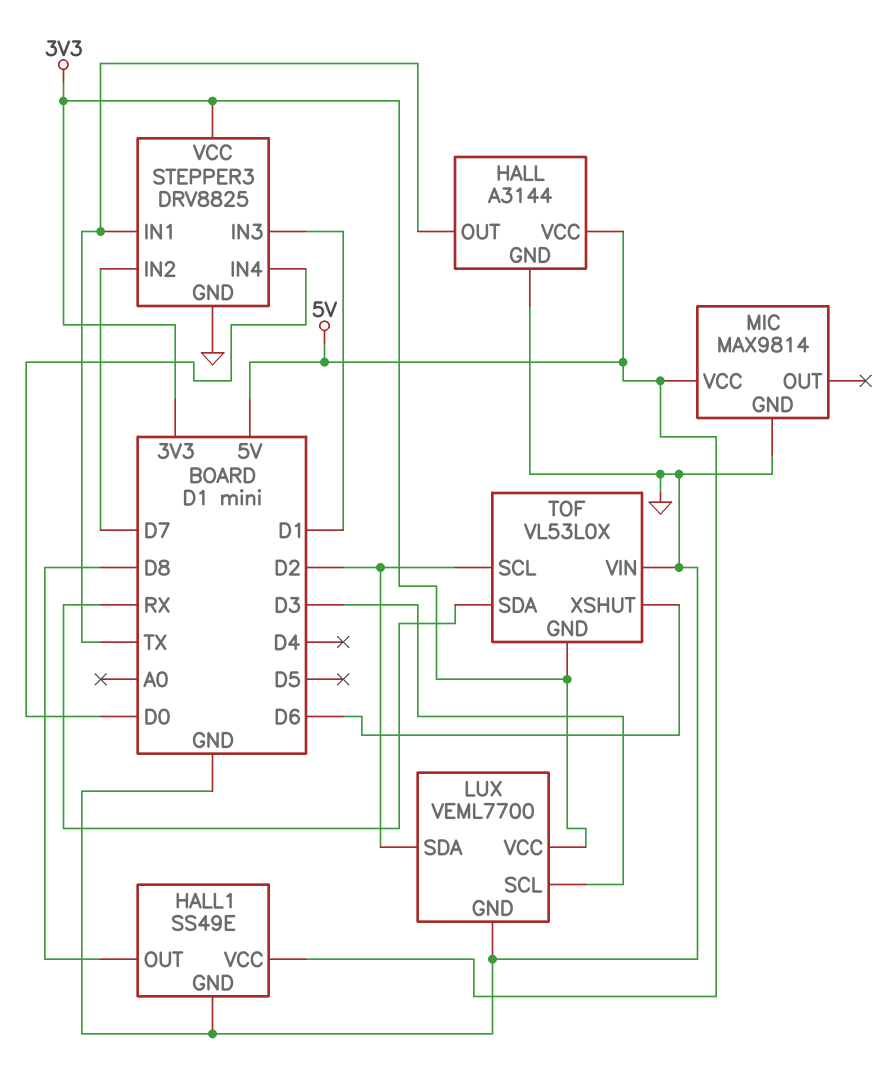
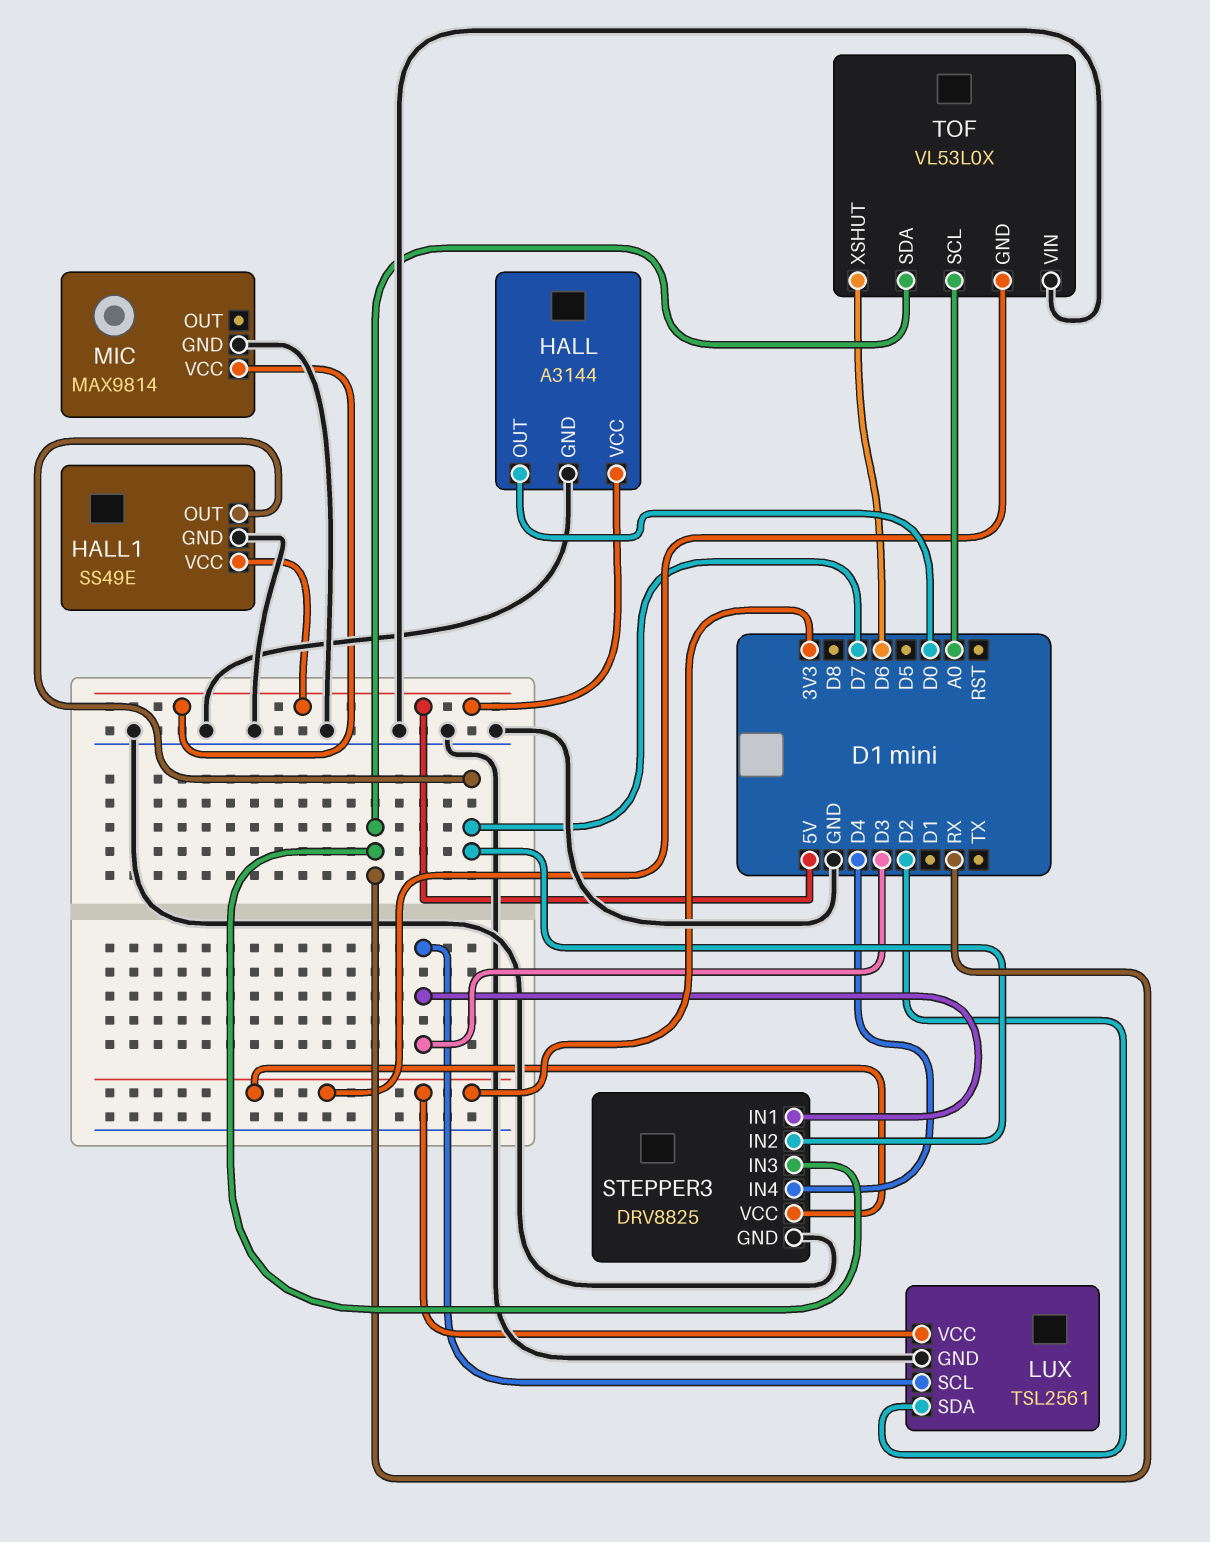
HALL pin OUT: TX -> D0
HALL1 pin OUT: D8 -> D7
LUX: VEML7700 -> TSL2561
STEPPER3 pin IN1: TX -> D3
STEPPER3 pin IN3: D1 -> RX
STEPPER3 pin IN4: D0 -> D4
TOF pin SCL: D2 -> A0

